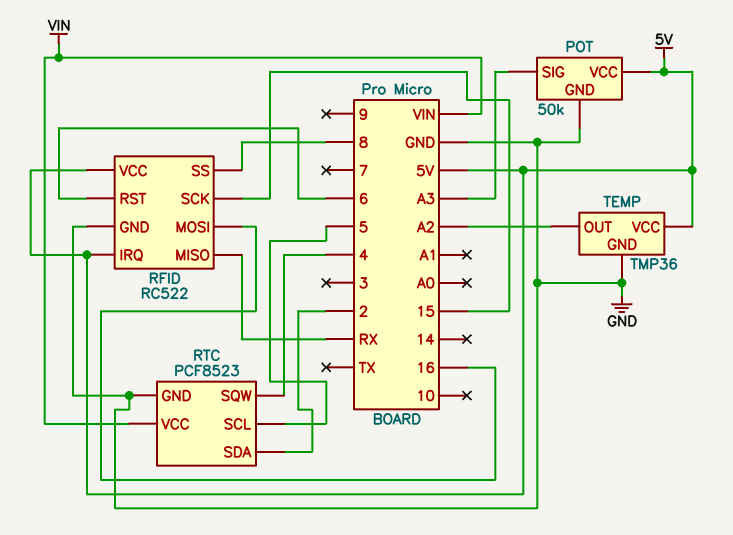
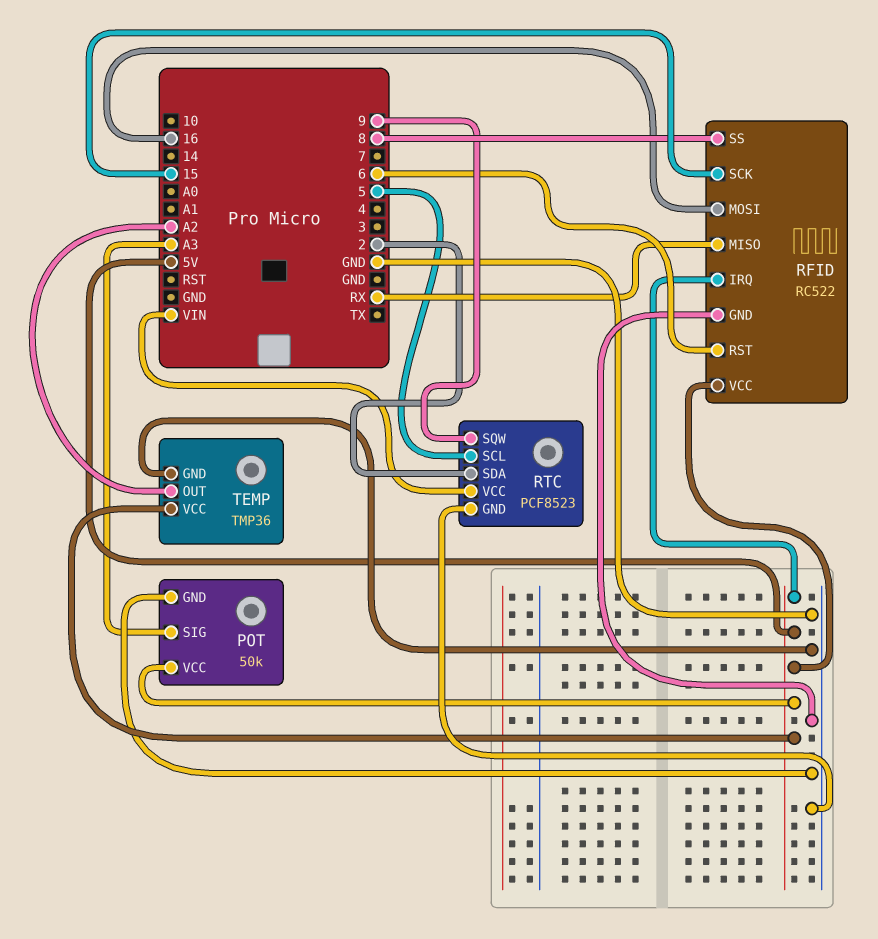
RTC pin SQW: 4 -> 9

